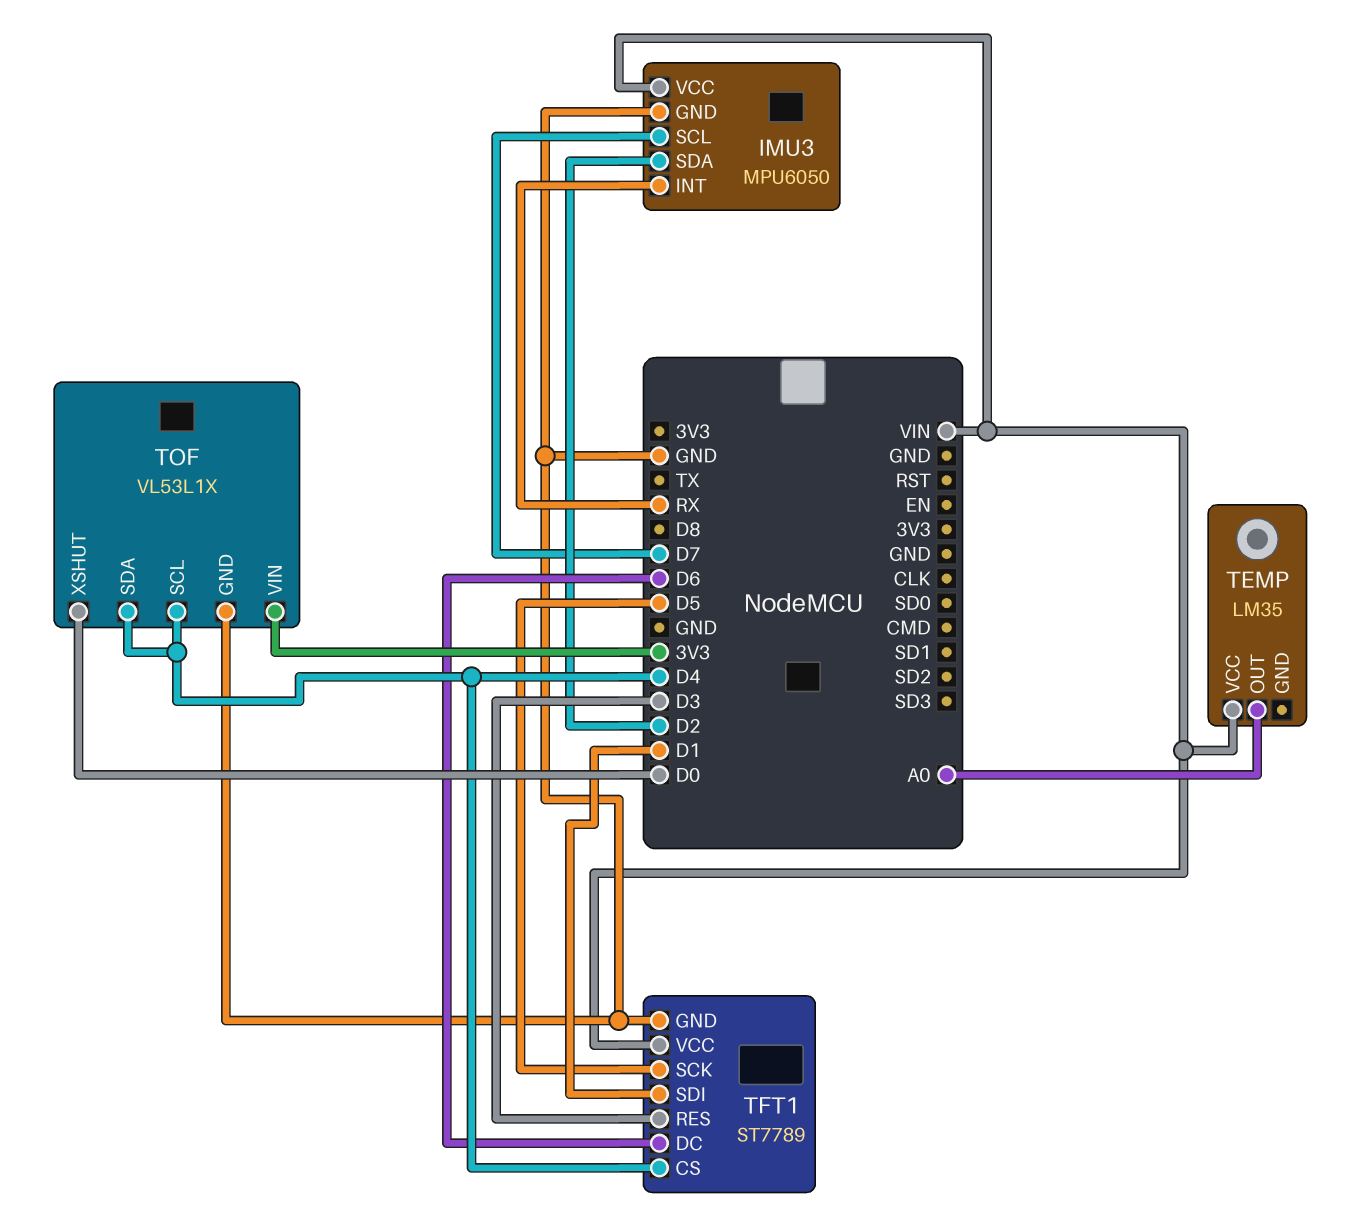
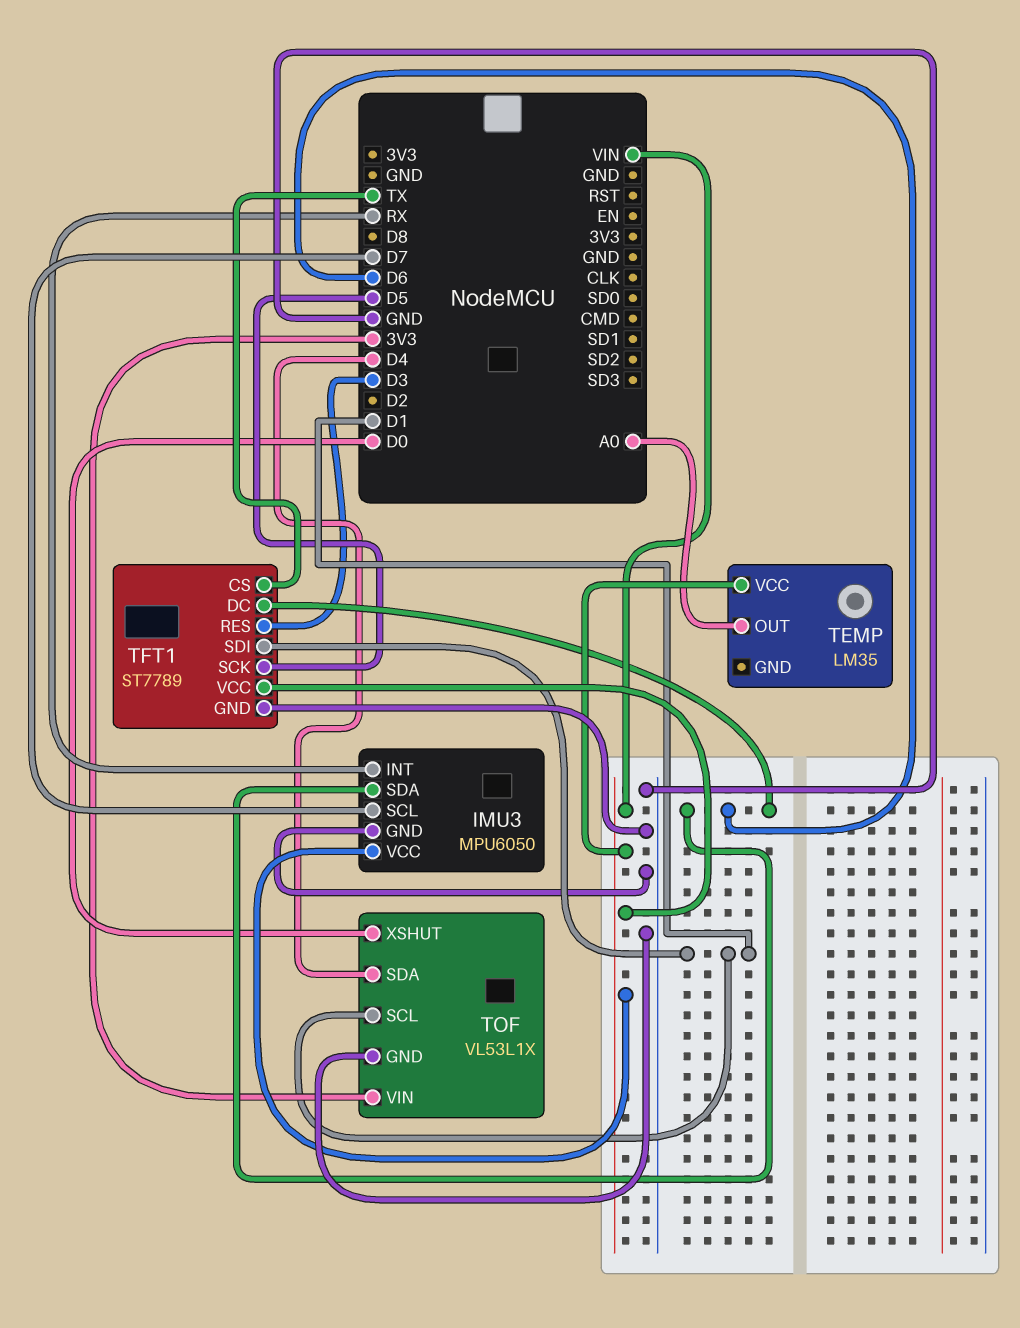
IMU3 pin SDA: D2 -> D6
TFT1 pin CS: D4 -> TX
TOF pin SCL: D4 -> D1

